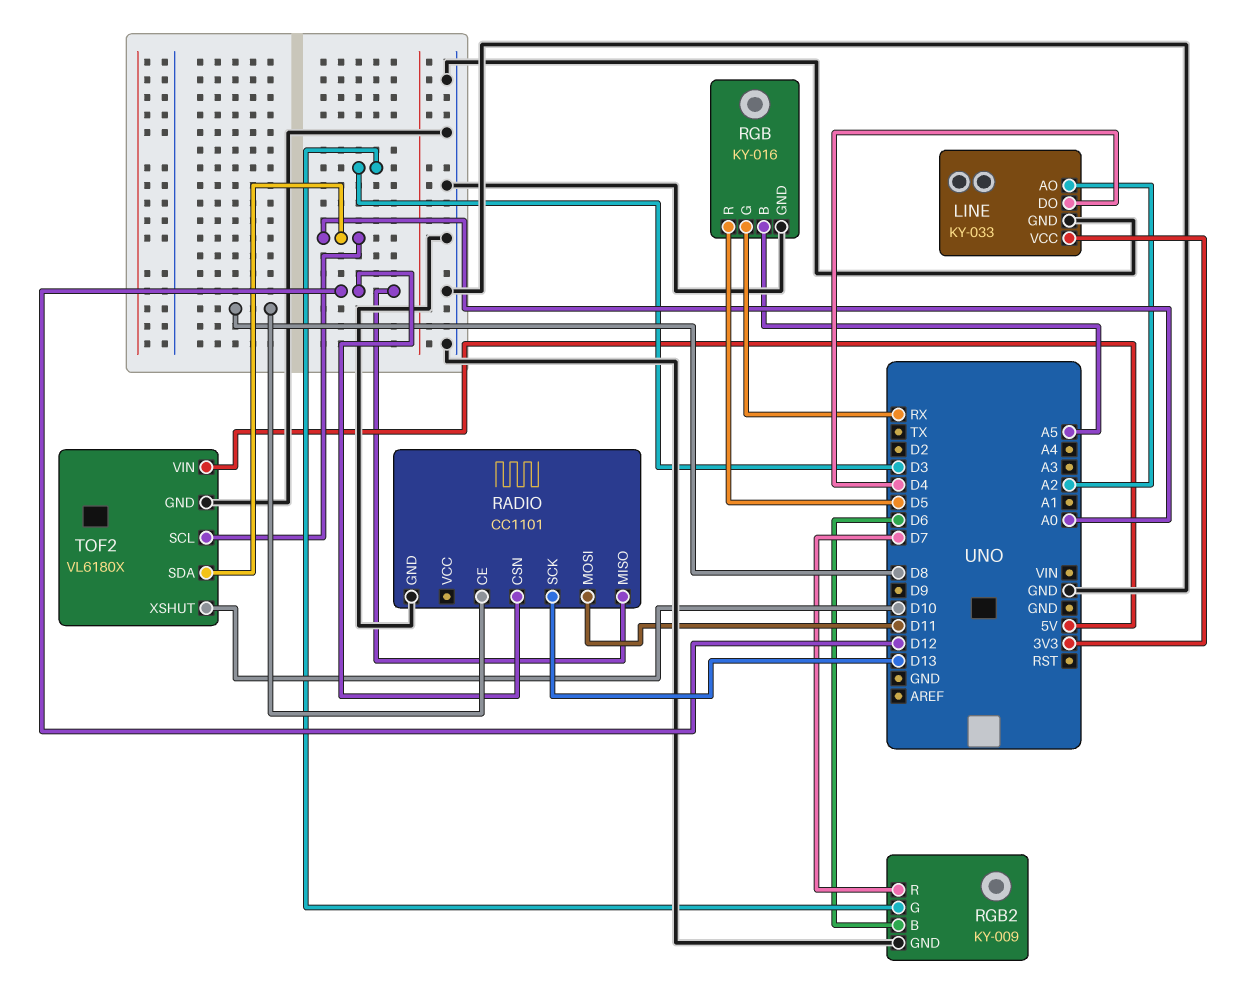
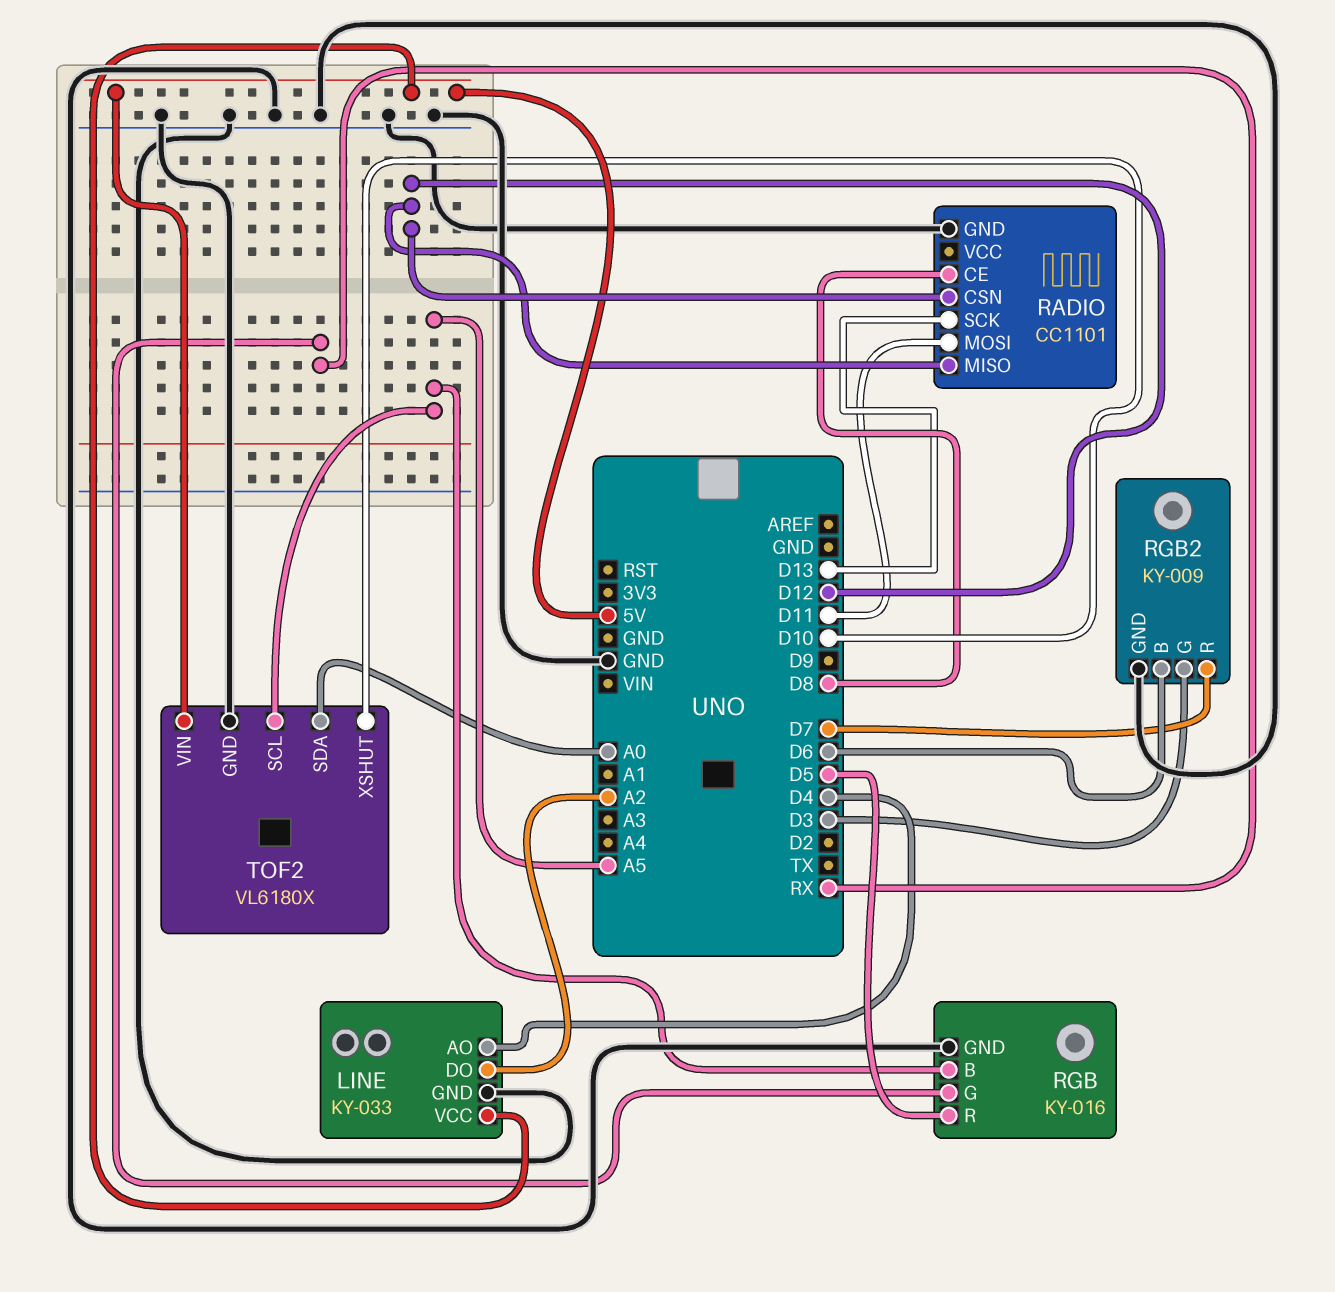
LINE pin AO: A2 -> D4
LINE pin DO: D4 -> A2
LINE pin VCC: 3V3 -> 5V
TOF2 pin SCL: A0 -> A5

